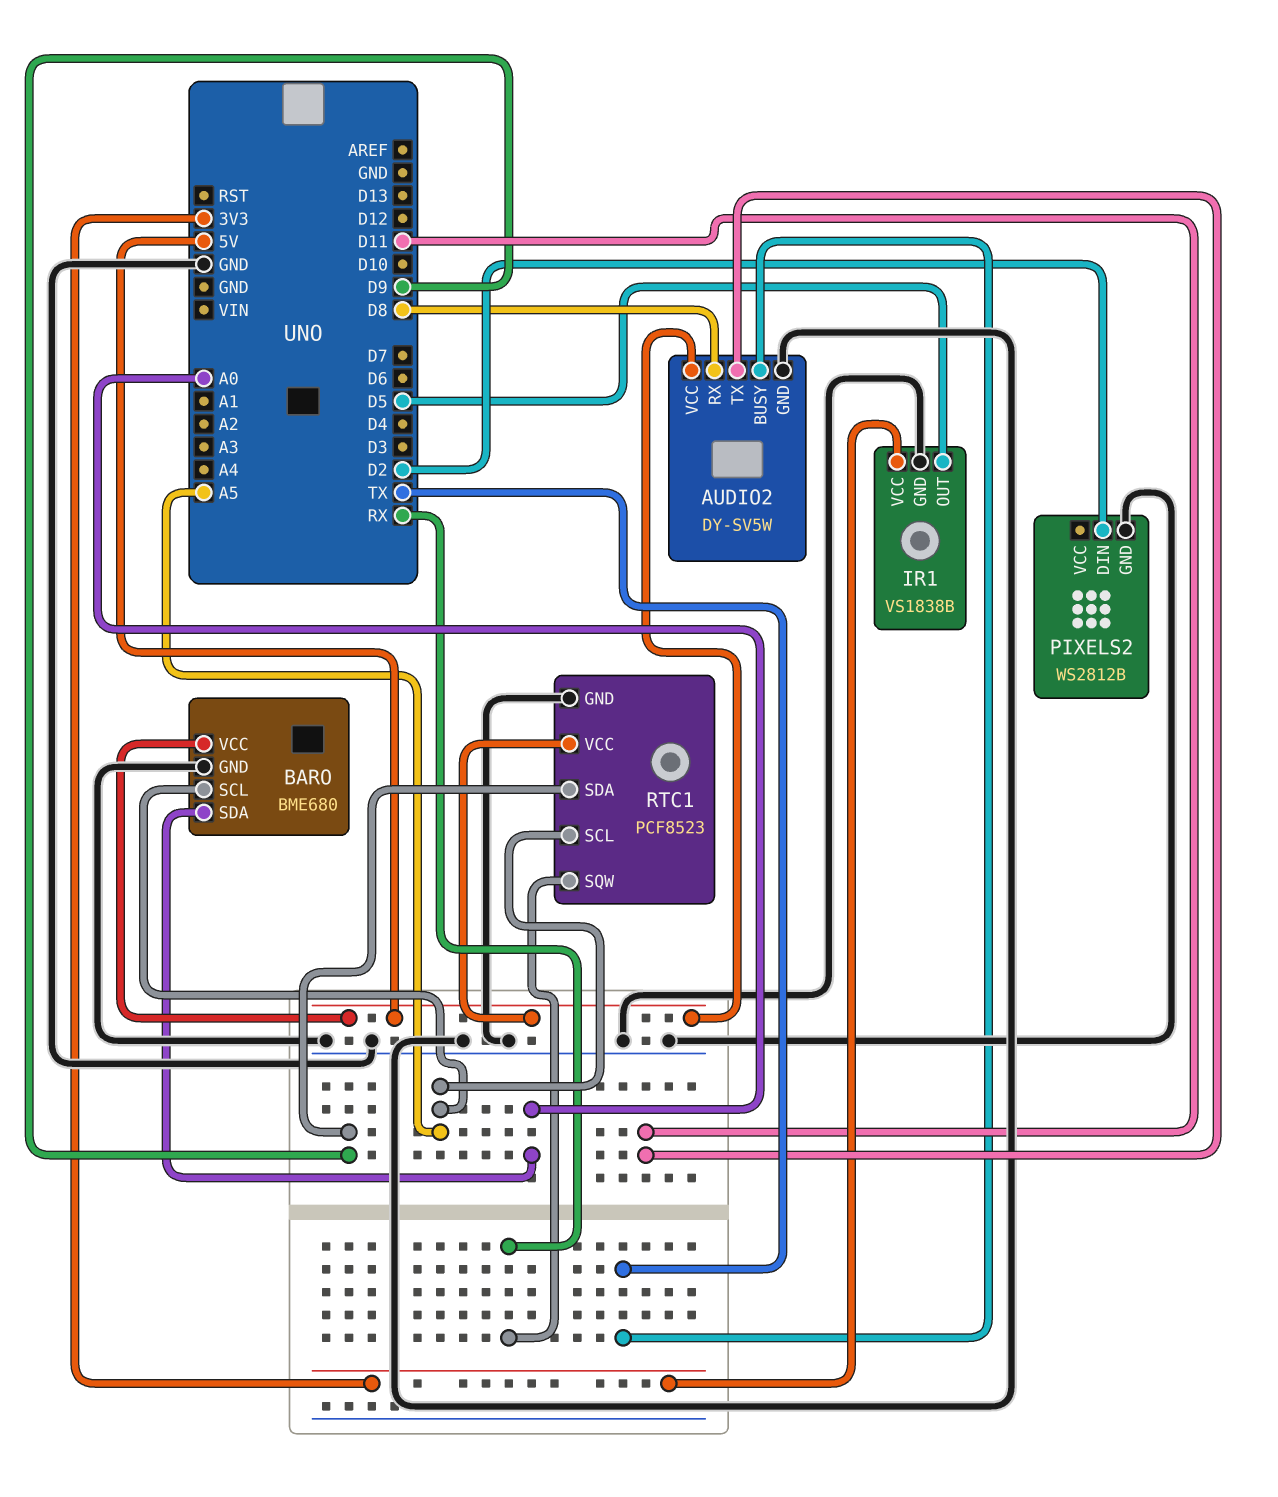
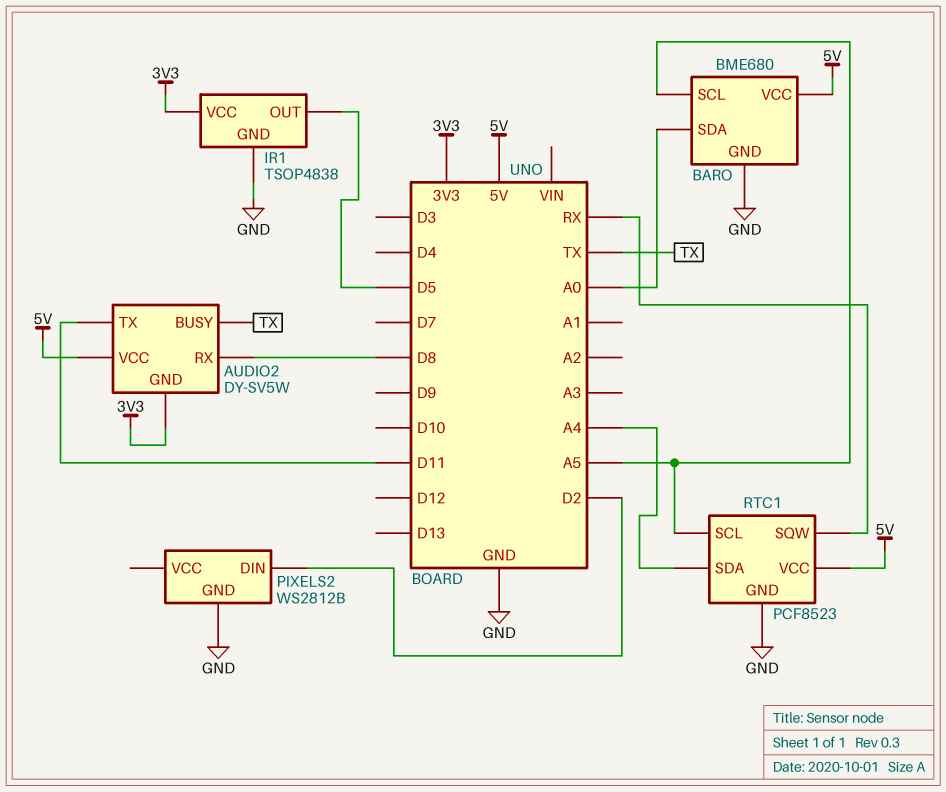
AUDIO2 pin GND: GND -> 3V3
IR1: VS1838B -> TSOP4838
RTC1 pin SDA: D9 -> A4

